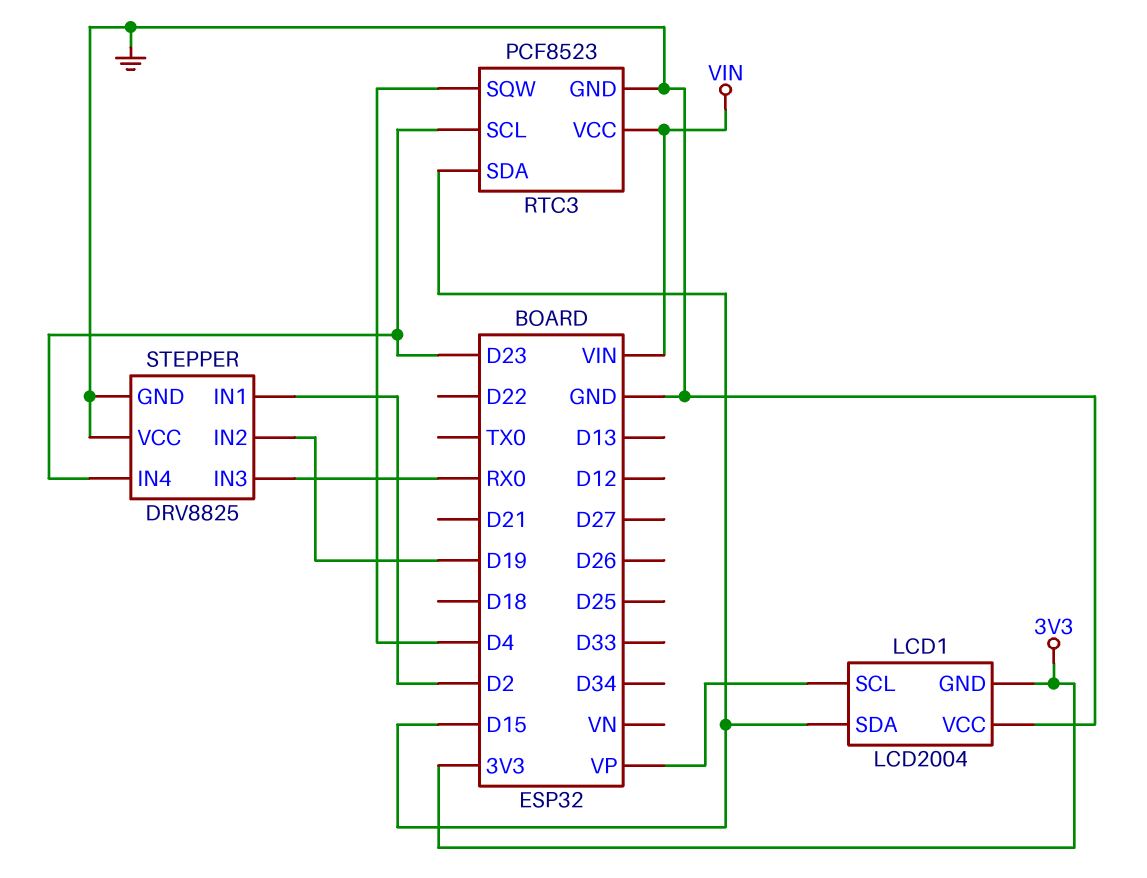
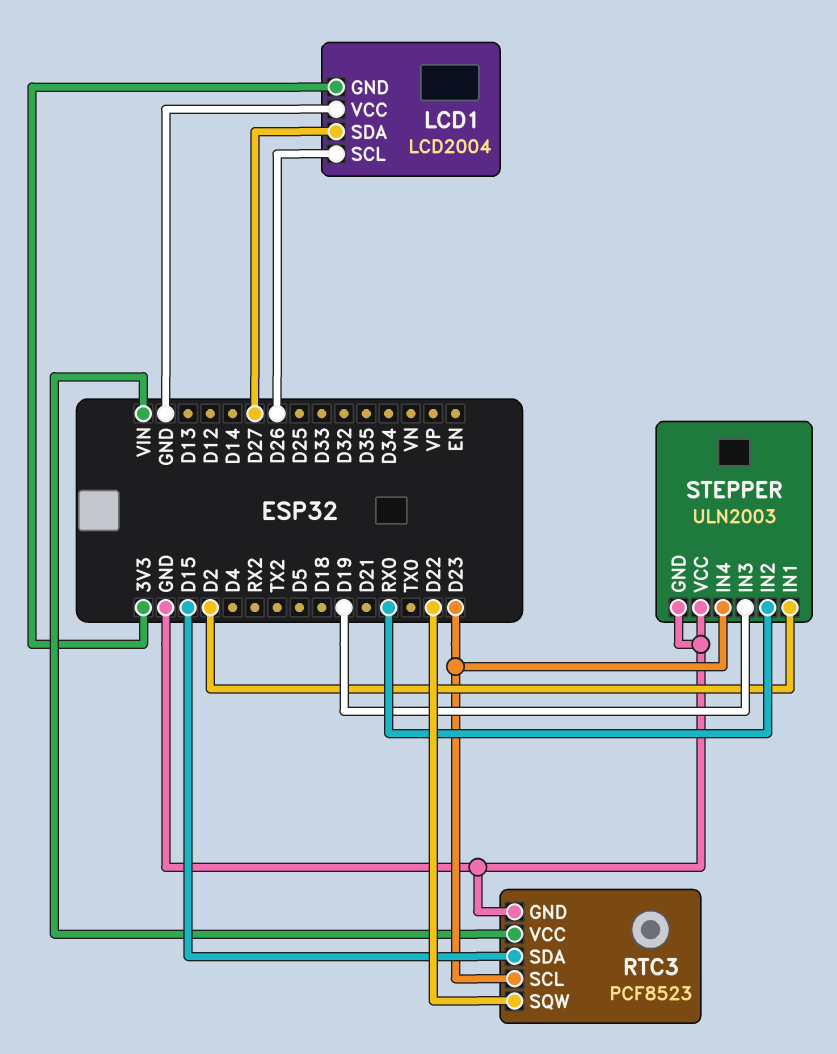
LCD1 pin SCL: VP -> D26
LCD1 pin SDA: D15 -> D27
RTC3 pin SQW: D4 -> D22
STEPPER: DRV8825 -> ULN2003
STEPPER pin IN2: D19 -> RX0
STEPPER pin IN3: RX0 -> D19

